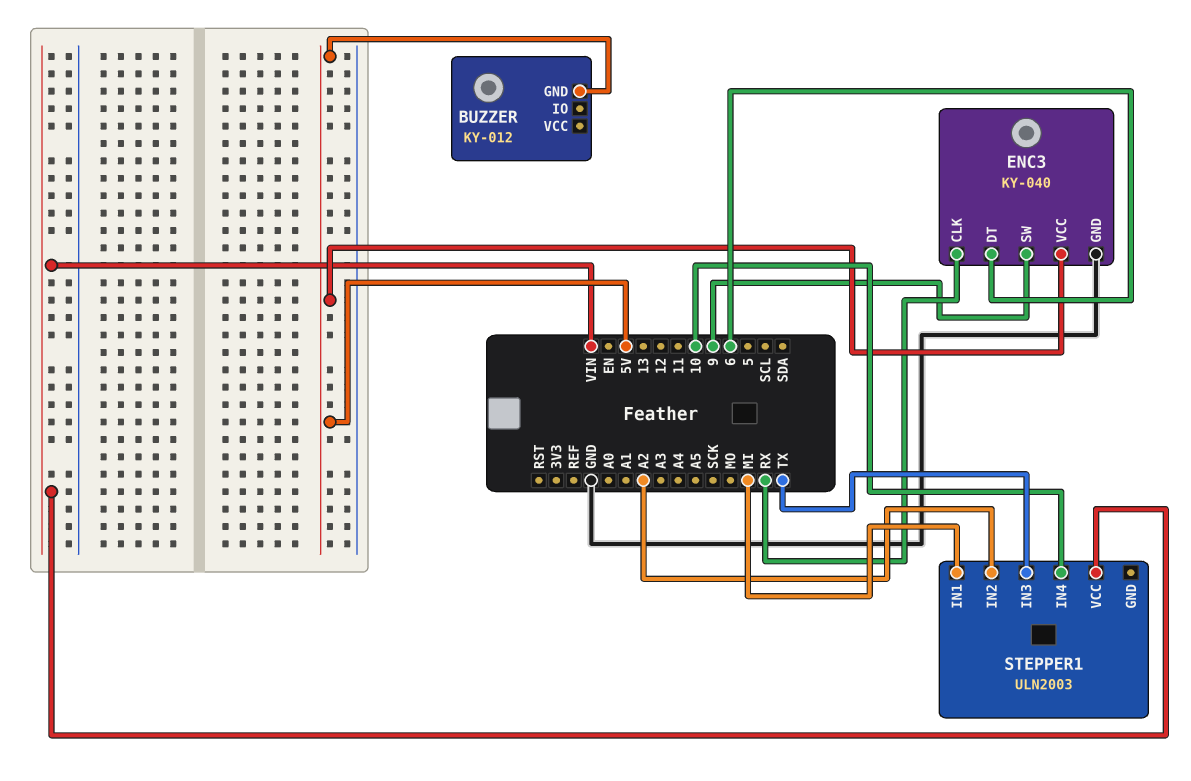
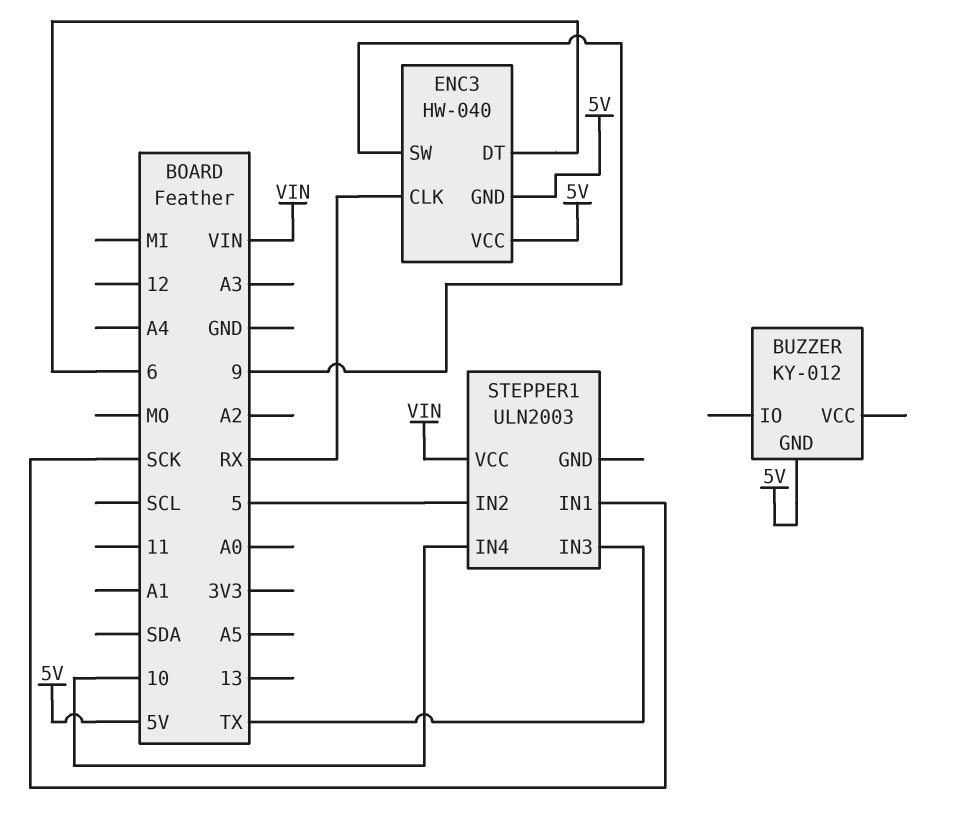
ENC3: KY-040 -> HW-040
ENC3 pin GND: GND -> 5V
STEPPER1 pin IN1: MI -> SCK
STEPPER1 pin IN2: A2 -> 5

